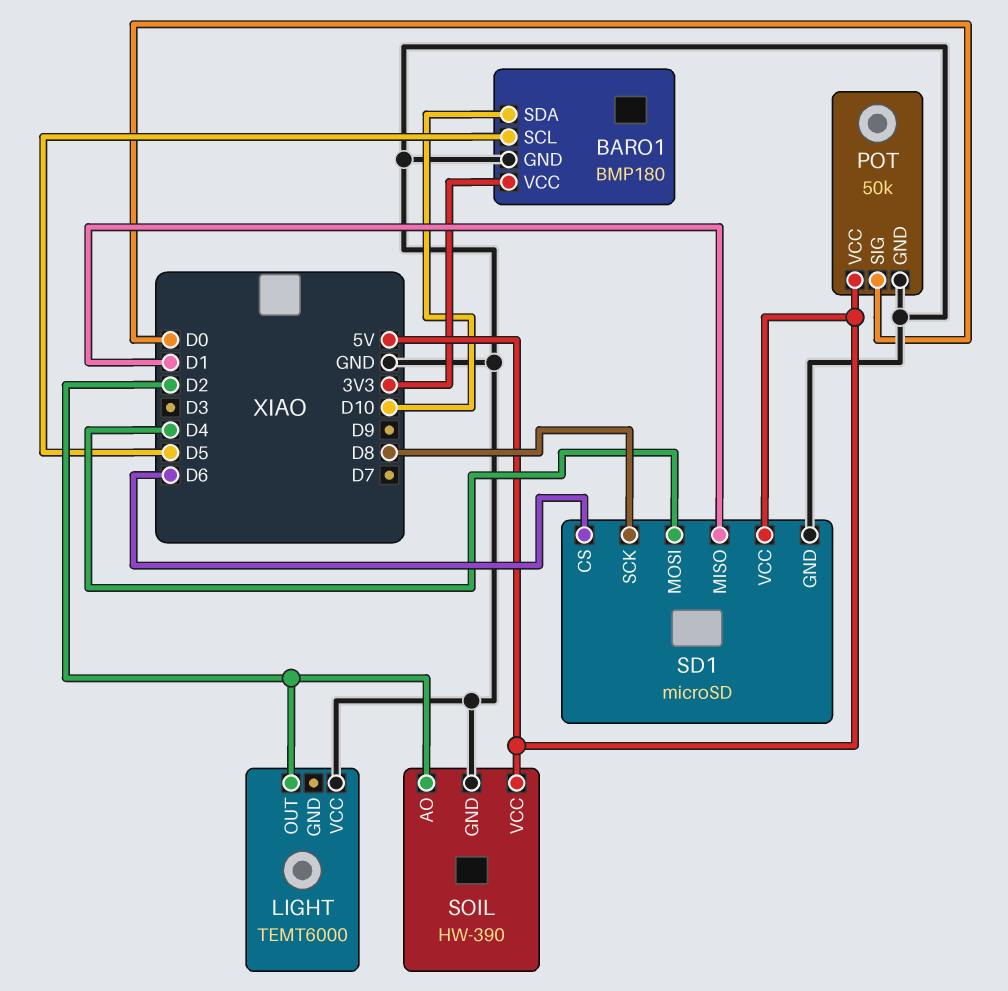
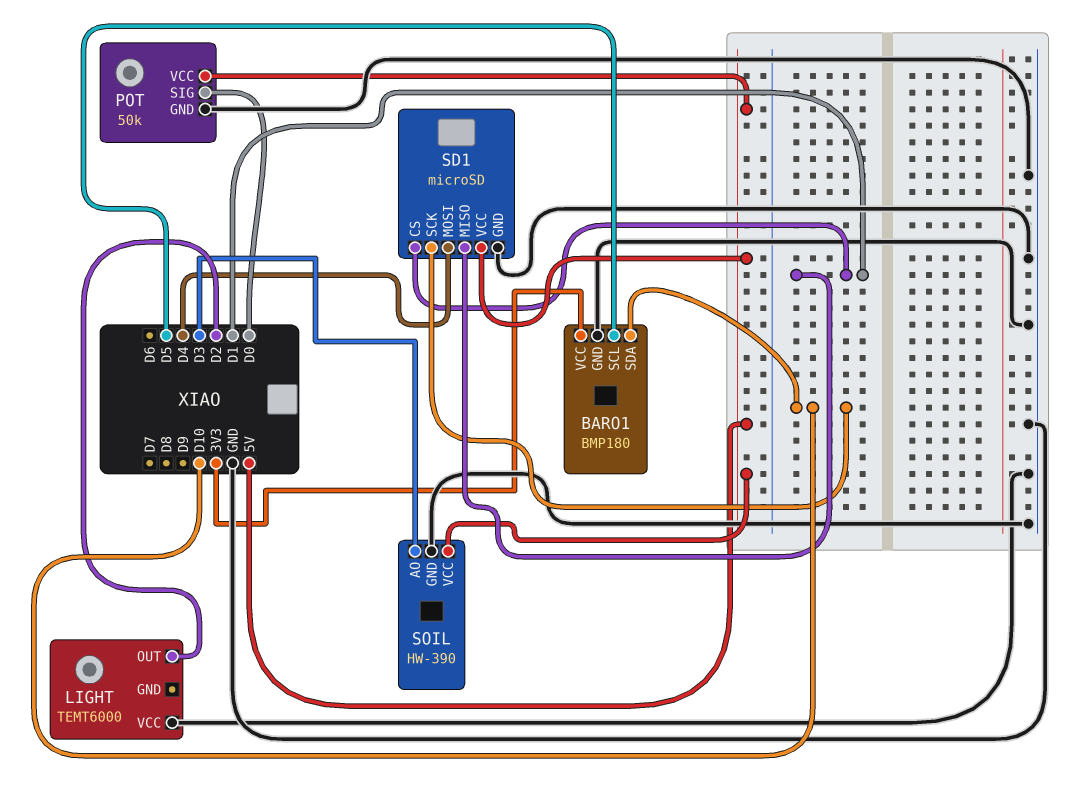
SD1 pin CS: D6 -> D1
SD1 pin SCK: D8 -> D10
SOIL pin AO: D2 -> D3

